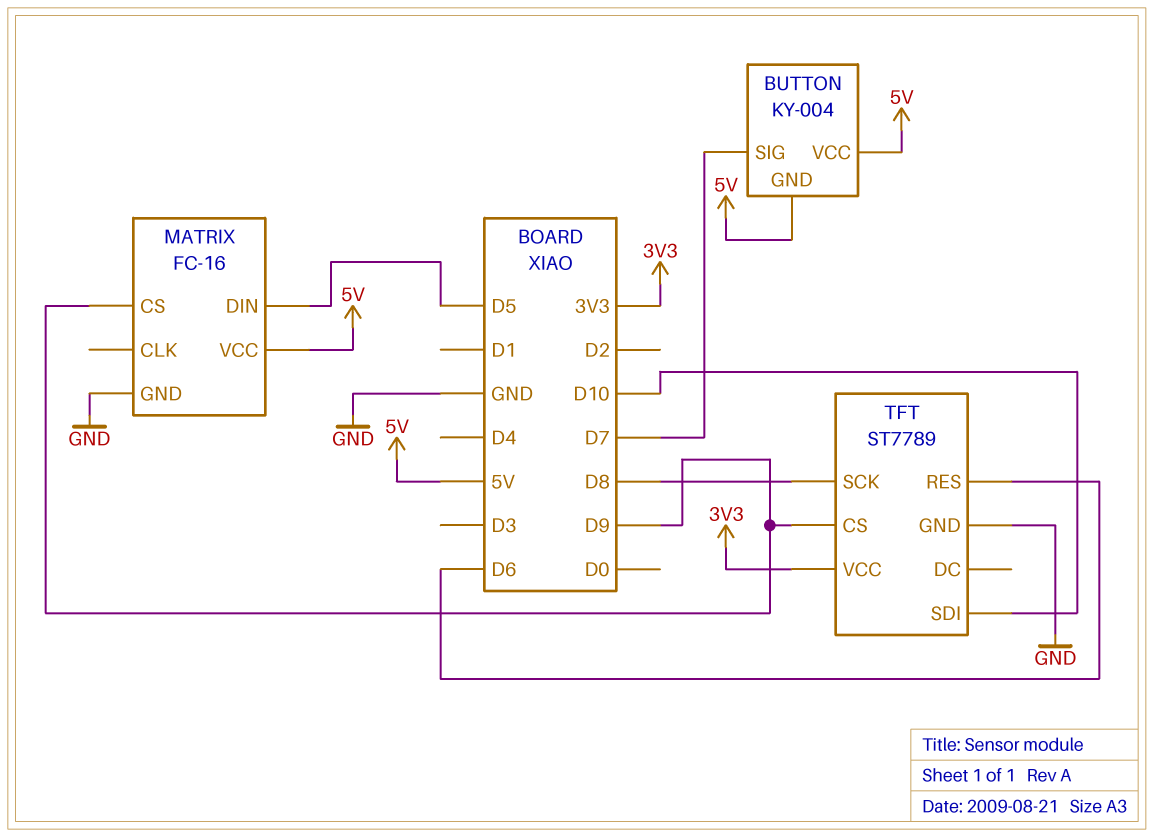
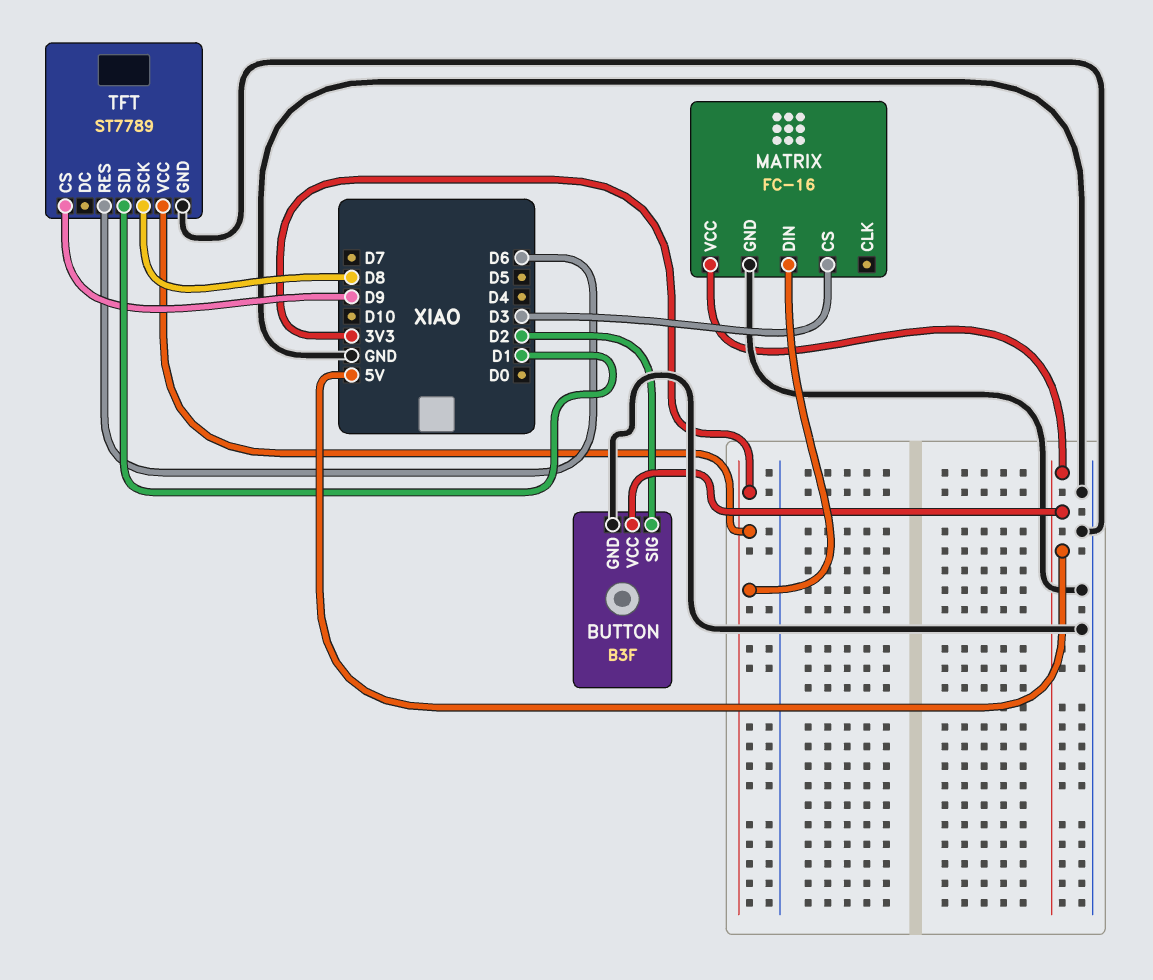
BUTTON: KY-004 -> B3F
BUTTON pin GND: 5V -> GND
BUTTON pin SIG: D7 -> D2
MATRIX pin CS: D9 -> D3
MATRIX pin DIN: D5 -> 3V3
TFT pin SDI: D10 -> D1

